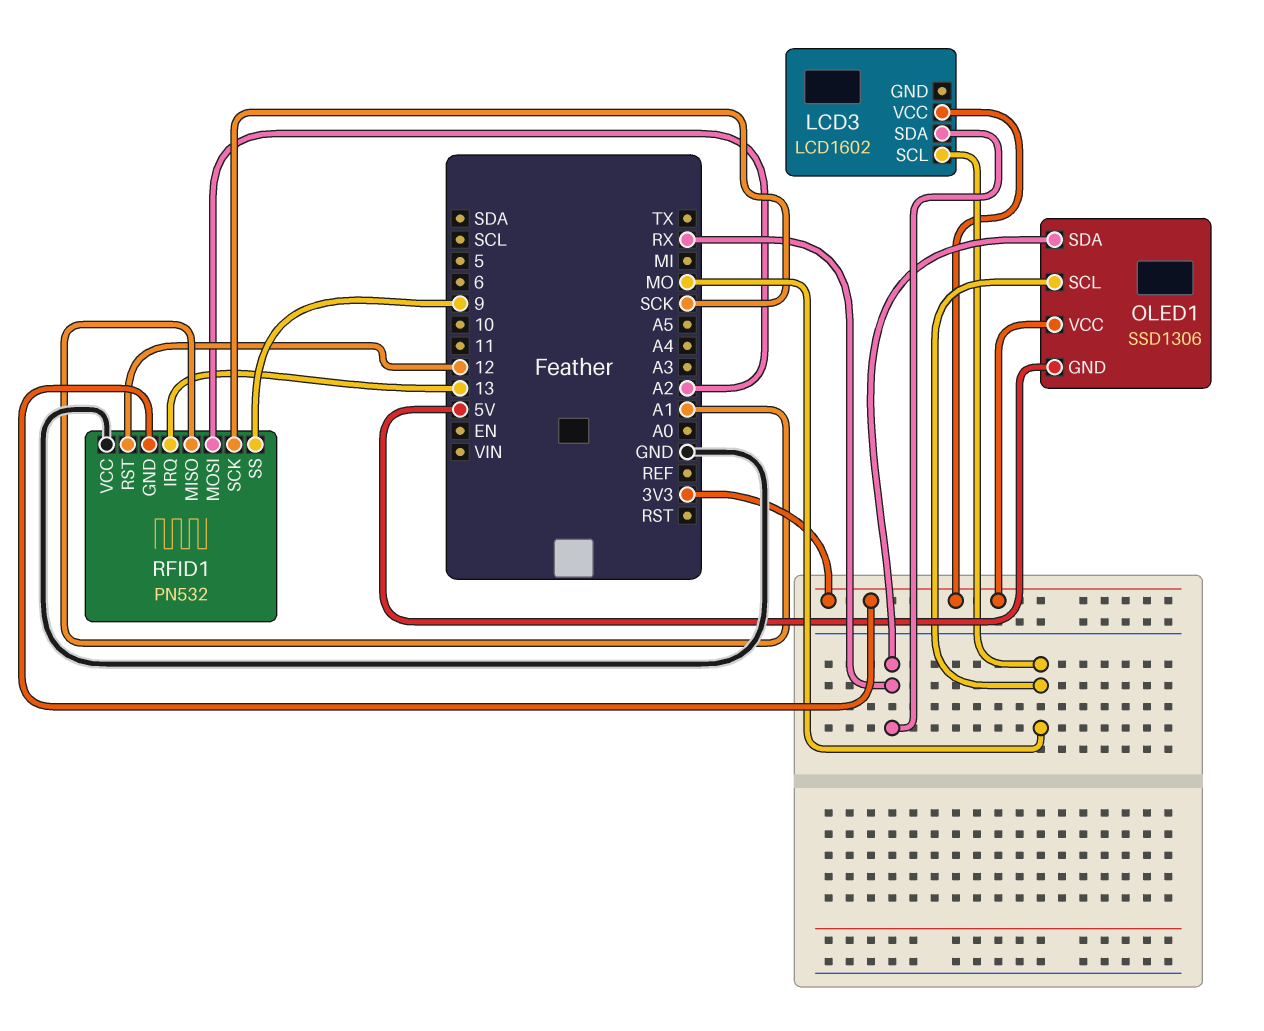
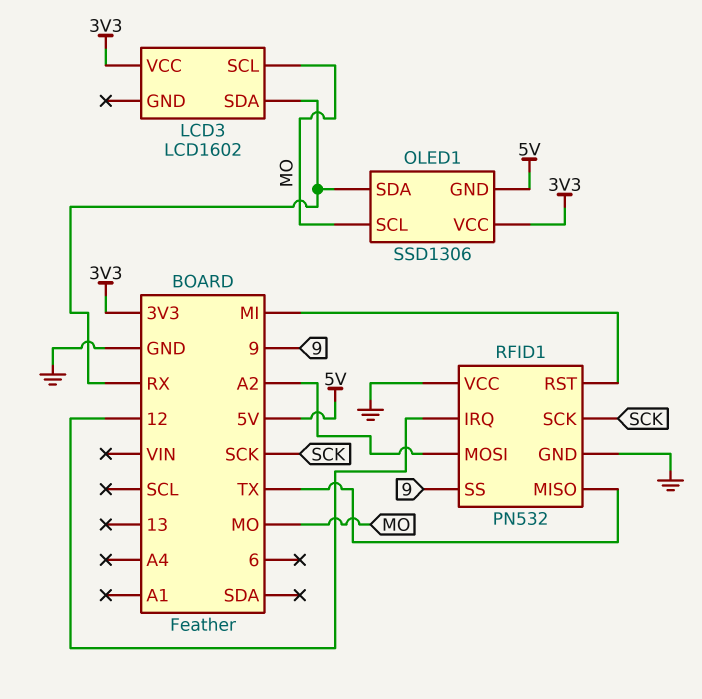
RFID1 pin GND: 3V3 -> GND
RFID1 pin IRQ: 13 -> 12
RFID1 pin MISO: A1 -> TX
RFID1 pin RST: 12 -> MI

